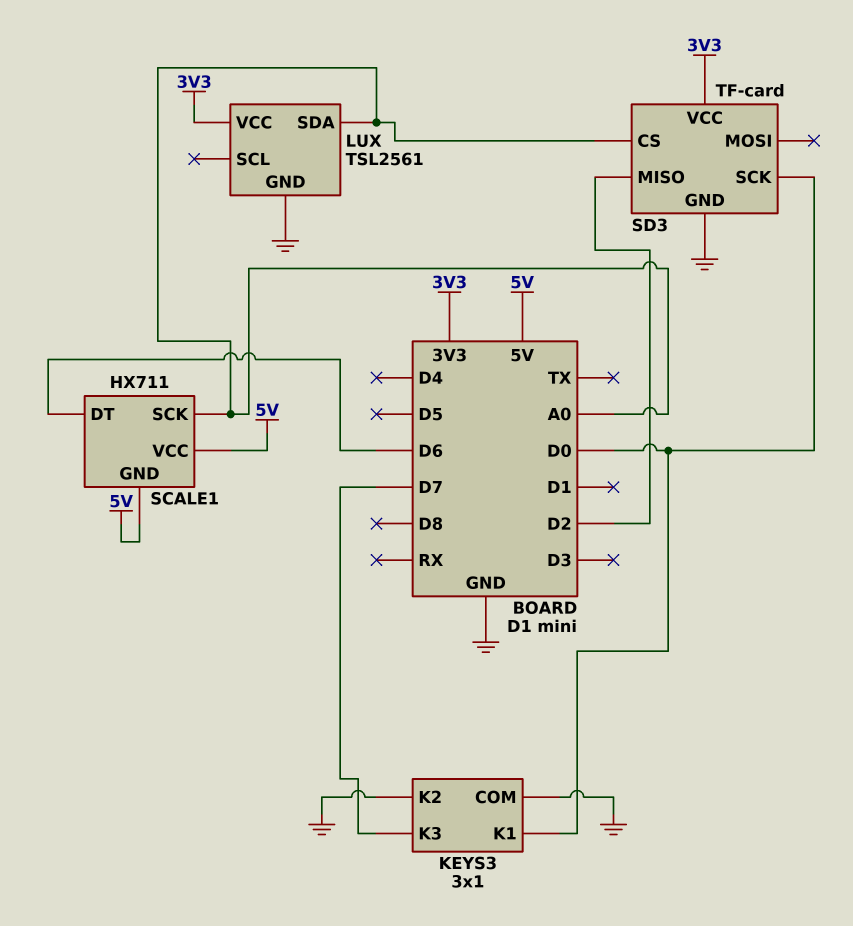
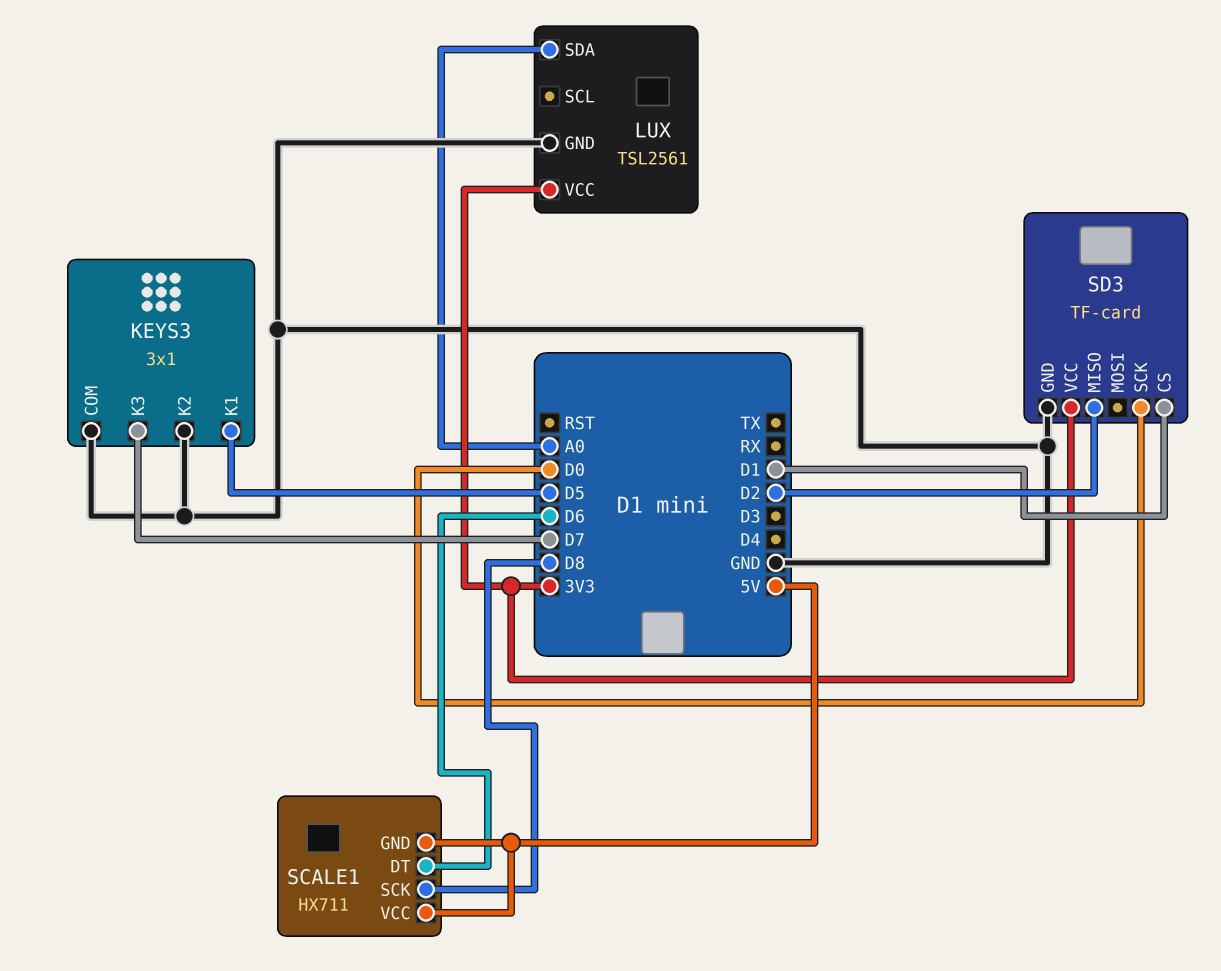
KEYS3 pin K1: D0 -> D5
SCALE1 pin SCK: A0 -> D8
SD3 pin CS: A0 -> D1

